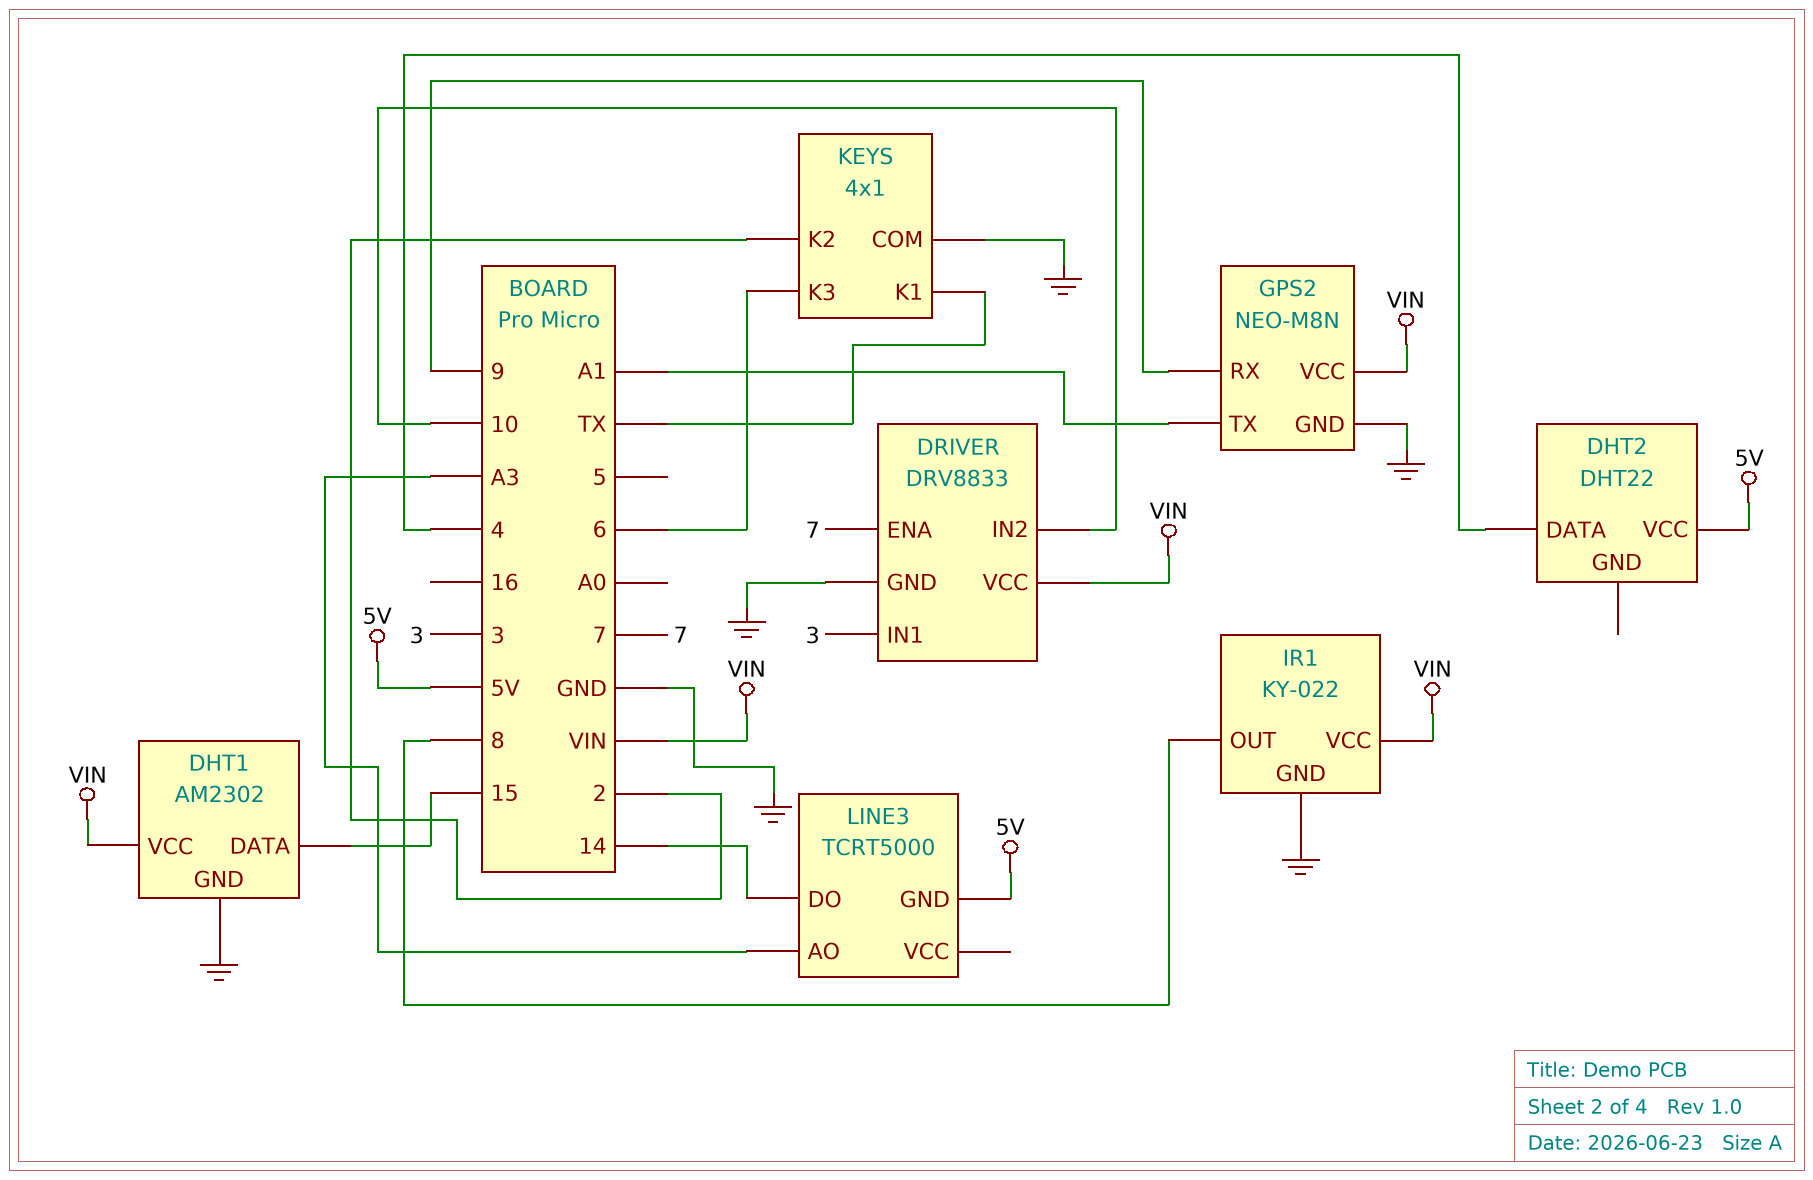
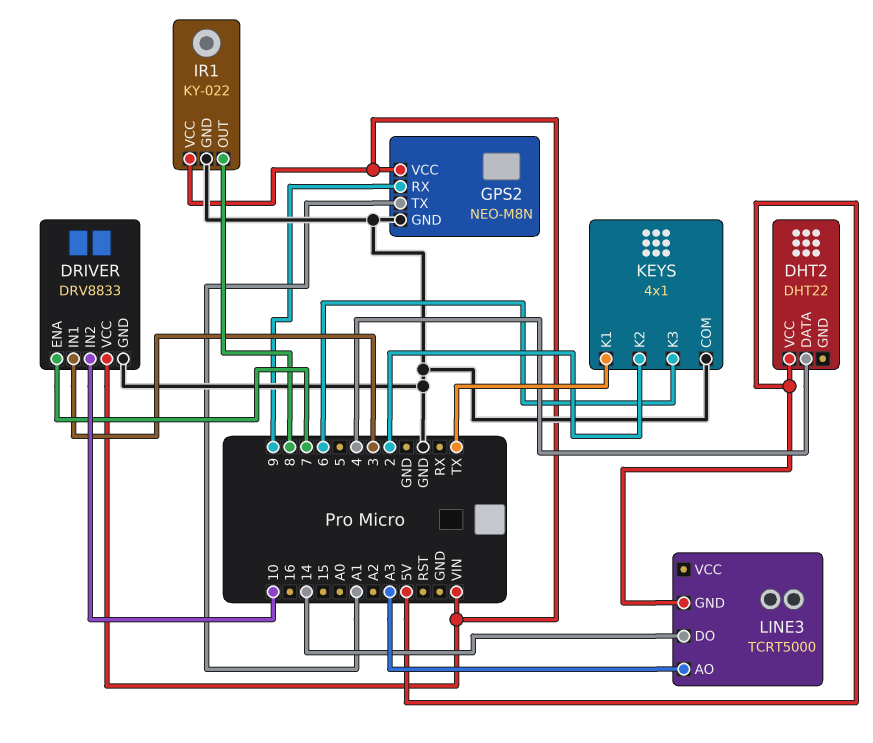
DHT1: AM2302 -> none
DHT1 pin DATA: 15 -> none
DHT1 pin GND: GND -> none
DHT1 pin VCC: VIN -> none

